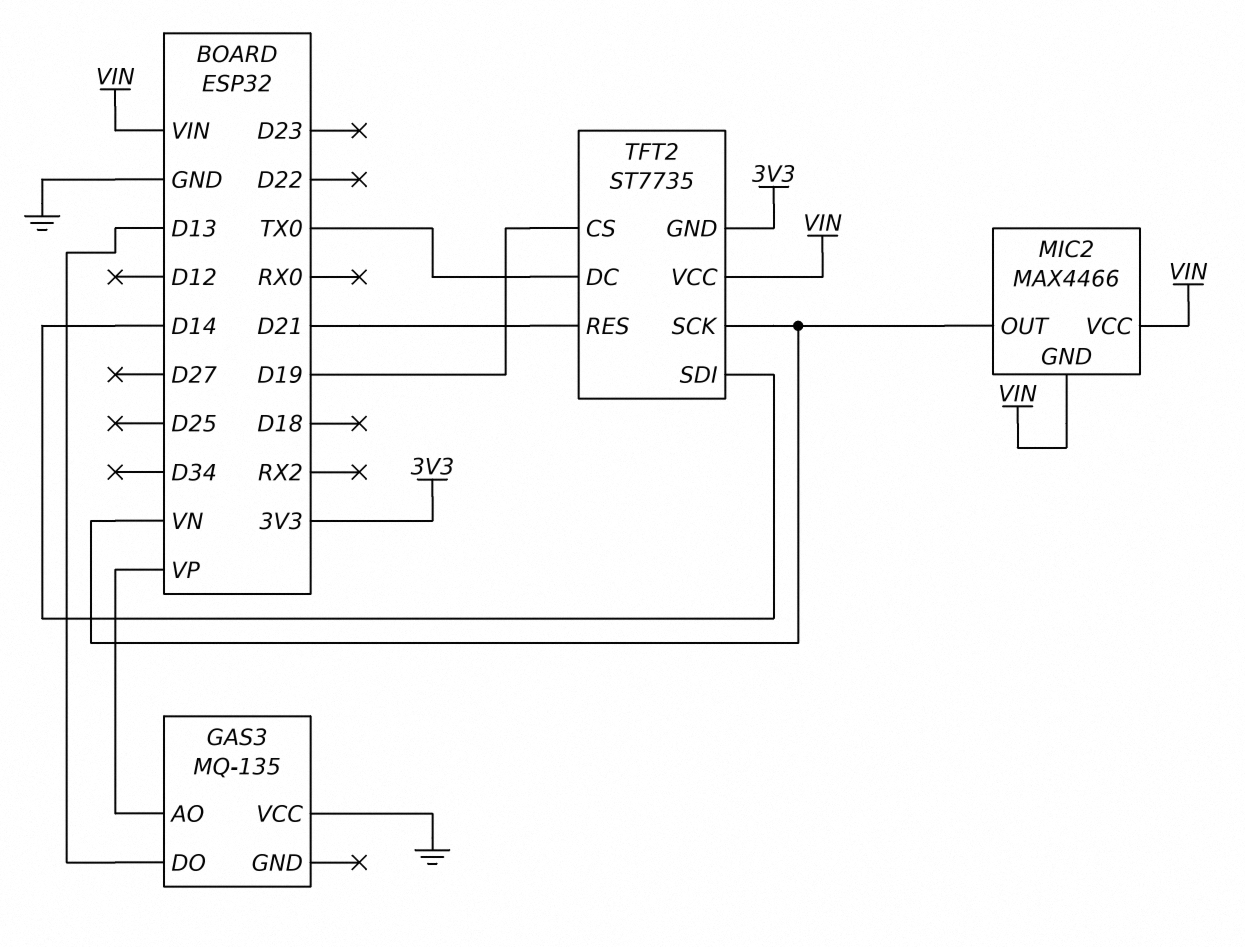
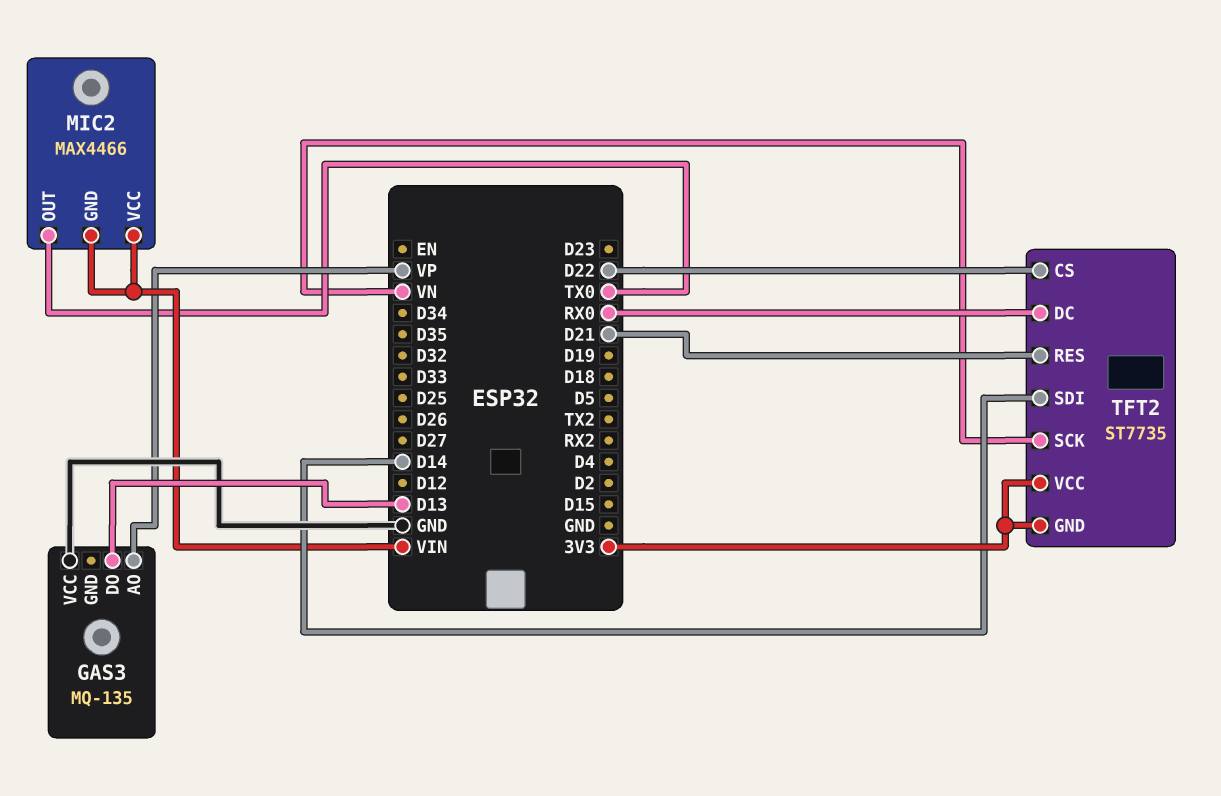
MIC2 pin OUT: VN -> TX0
TFT2 pin CS: D19 -> D22
TFT2 pin DC: TX0 -> RX0
TFT2 pin VCC: VIN -> 3V3

